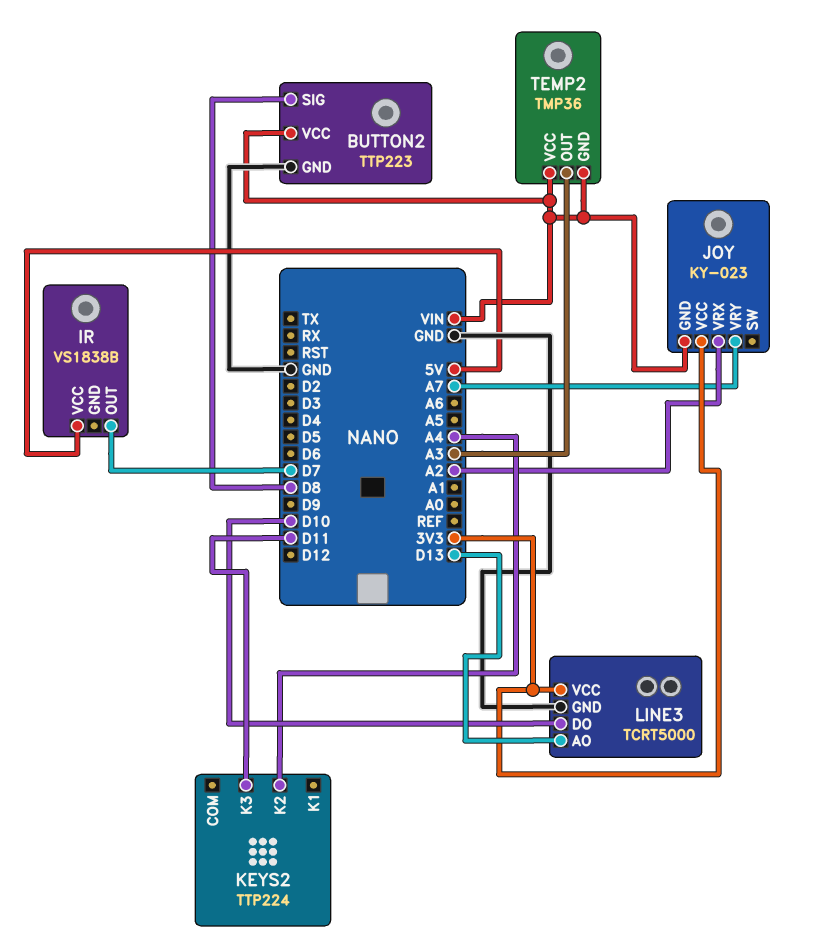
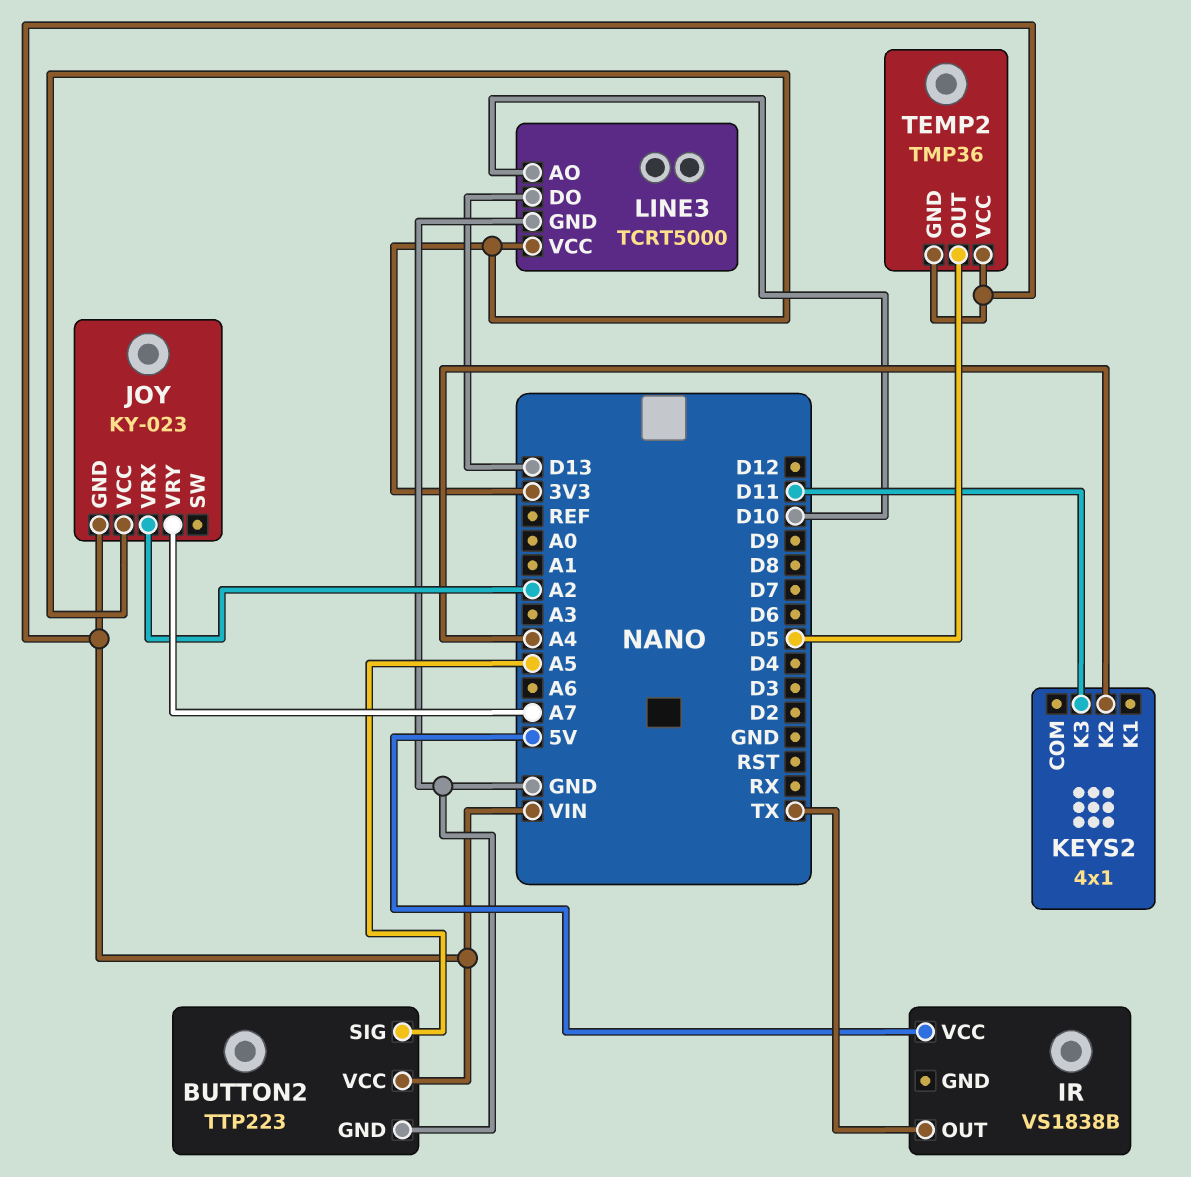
BUTTON2 pin SIG: D8 -> A5
IR pin OUT: D7 -> TX
KEYS2: TTP224 -> 4x1
LINE3 pin AO: D13 -> D10
LINE3 pin DO: D10 -> D13
TEMP2 pin OUT: A3 -> D5

